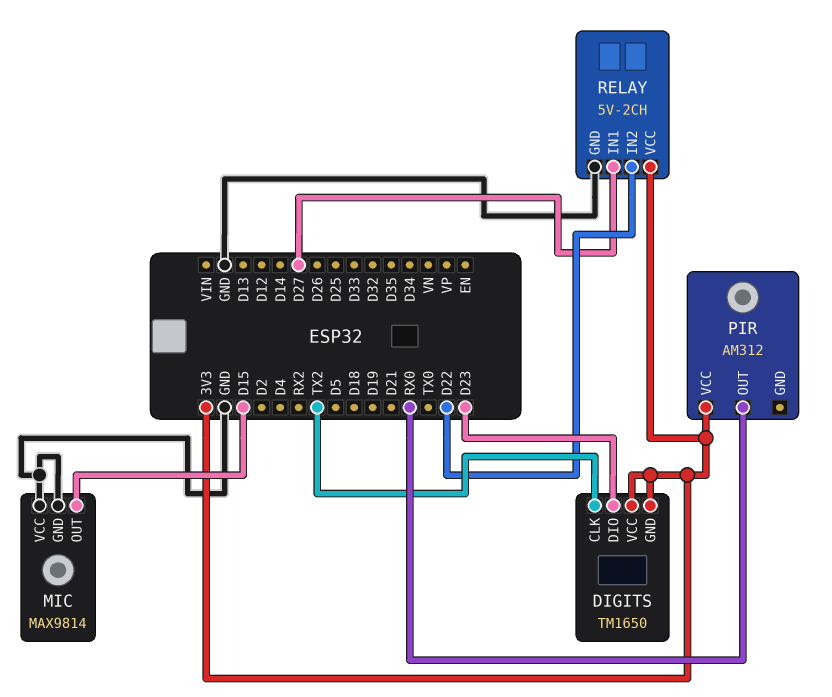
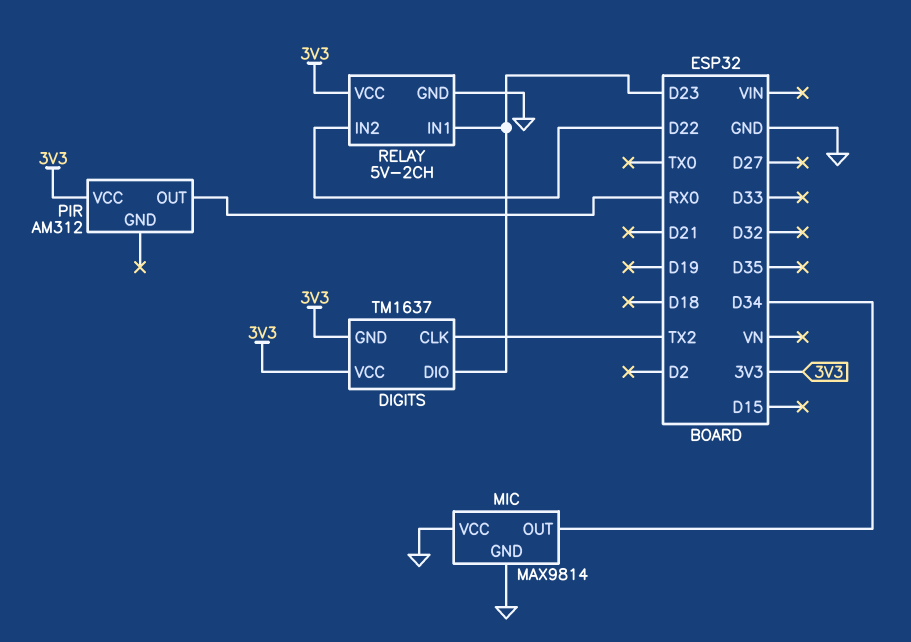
DIGITS: TM1650 -> TM1637
MIC pin OUT: D15 -> D34
RELAY pin IN1: D27 -> D23

